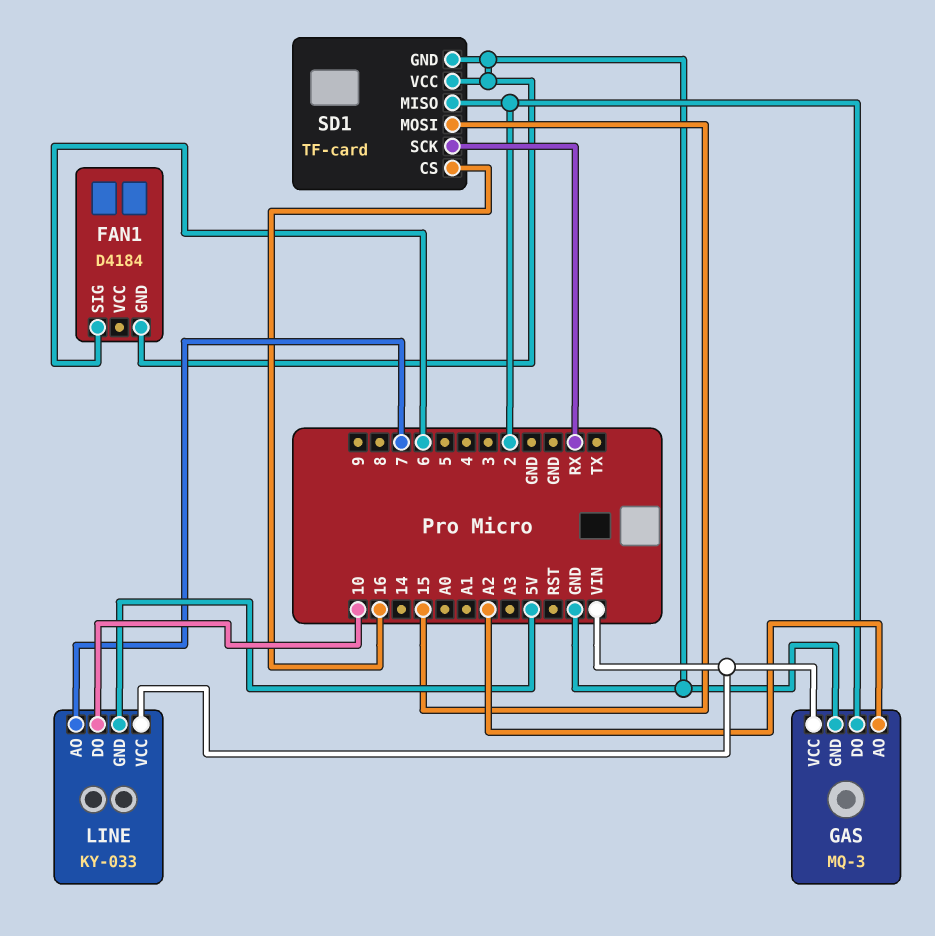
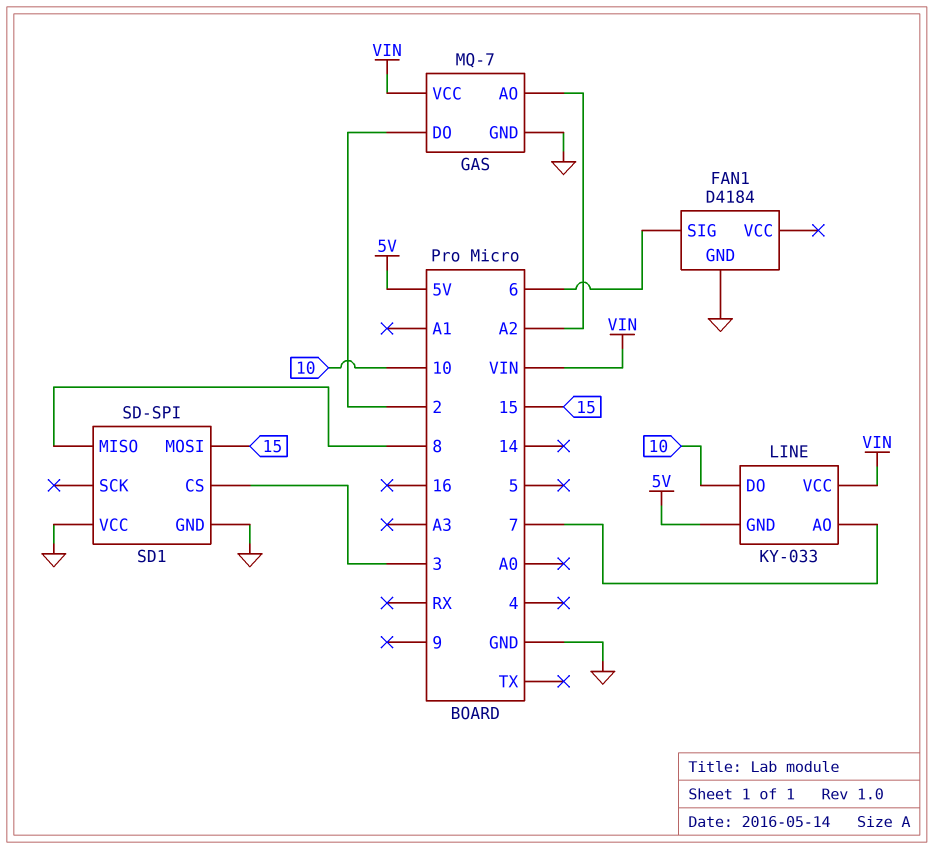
GAS: MQ-3 -> MQ-7
SD1: TF-card -> SD-SPI
SD1 pin CS: 16 -> 3
SD1 pin MISO: 2 -> 8
SD1 pin SCK: RX -> none

